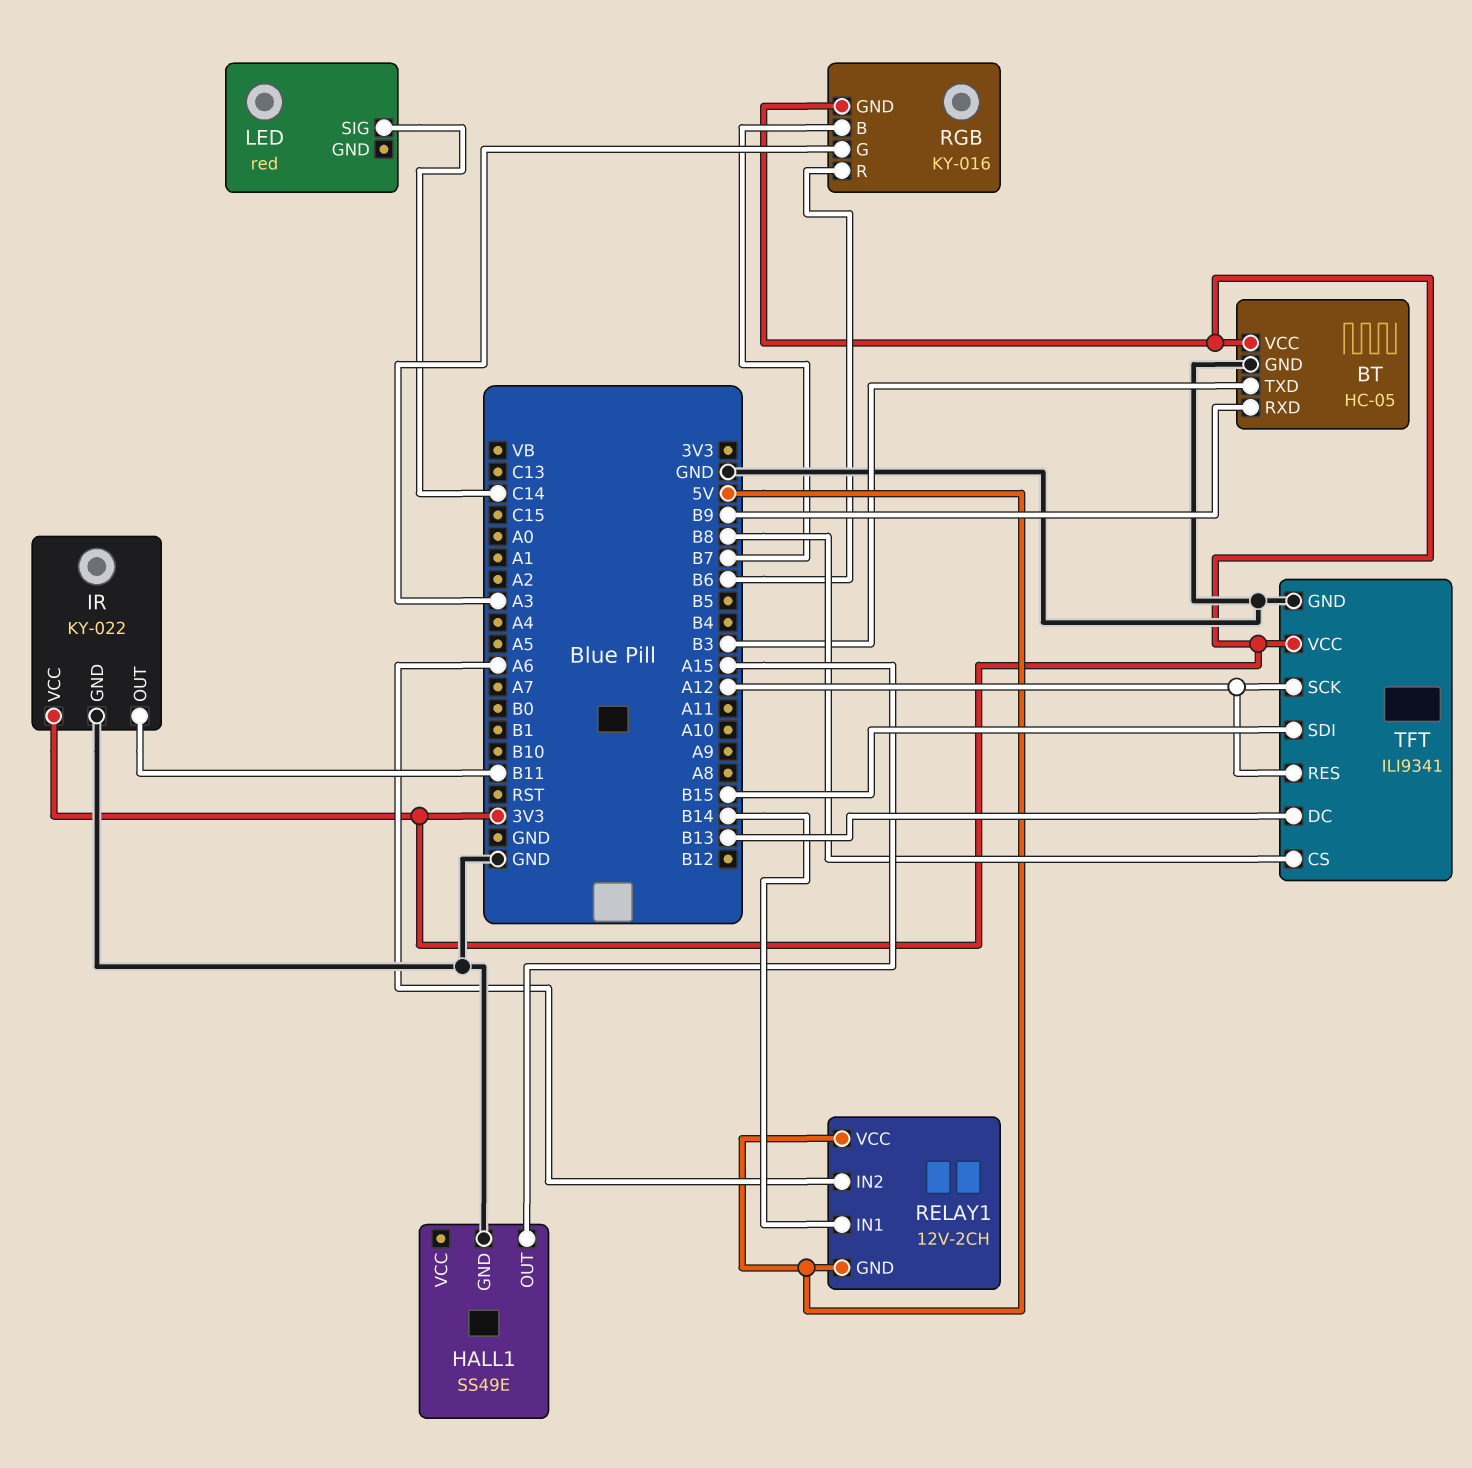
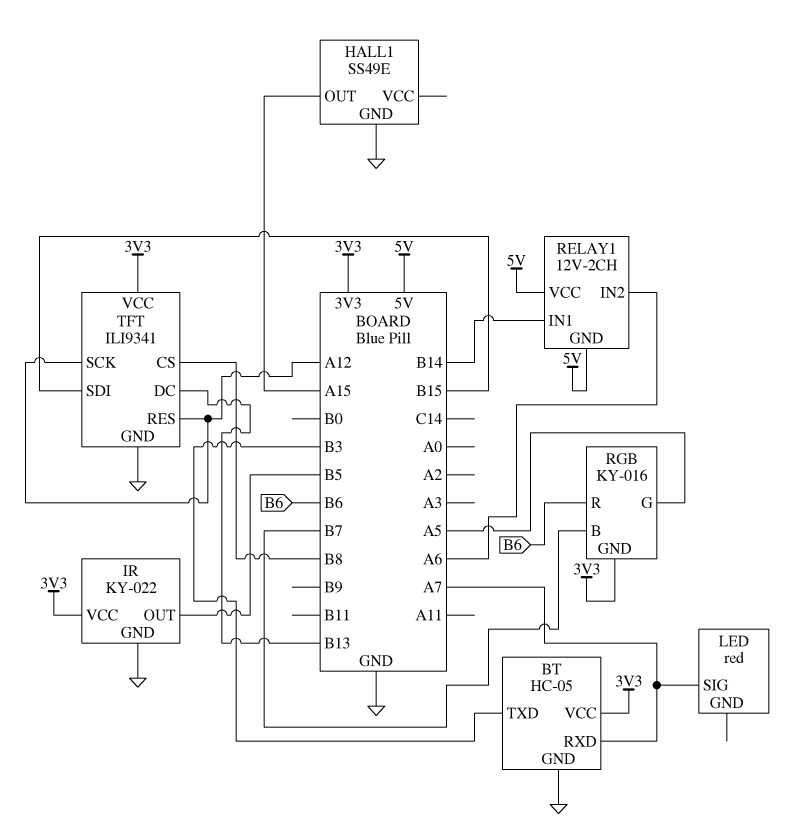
BT pin RXD: B9 -> A7
IR pin OUT: B11 -> B5
LED pin SIG: C14 -> A7
RGB pin G: A3 -> A5

